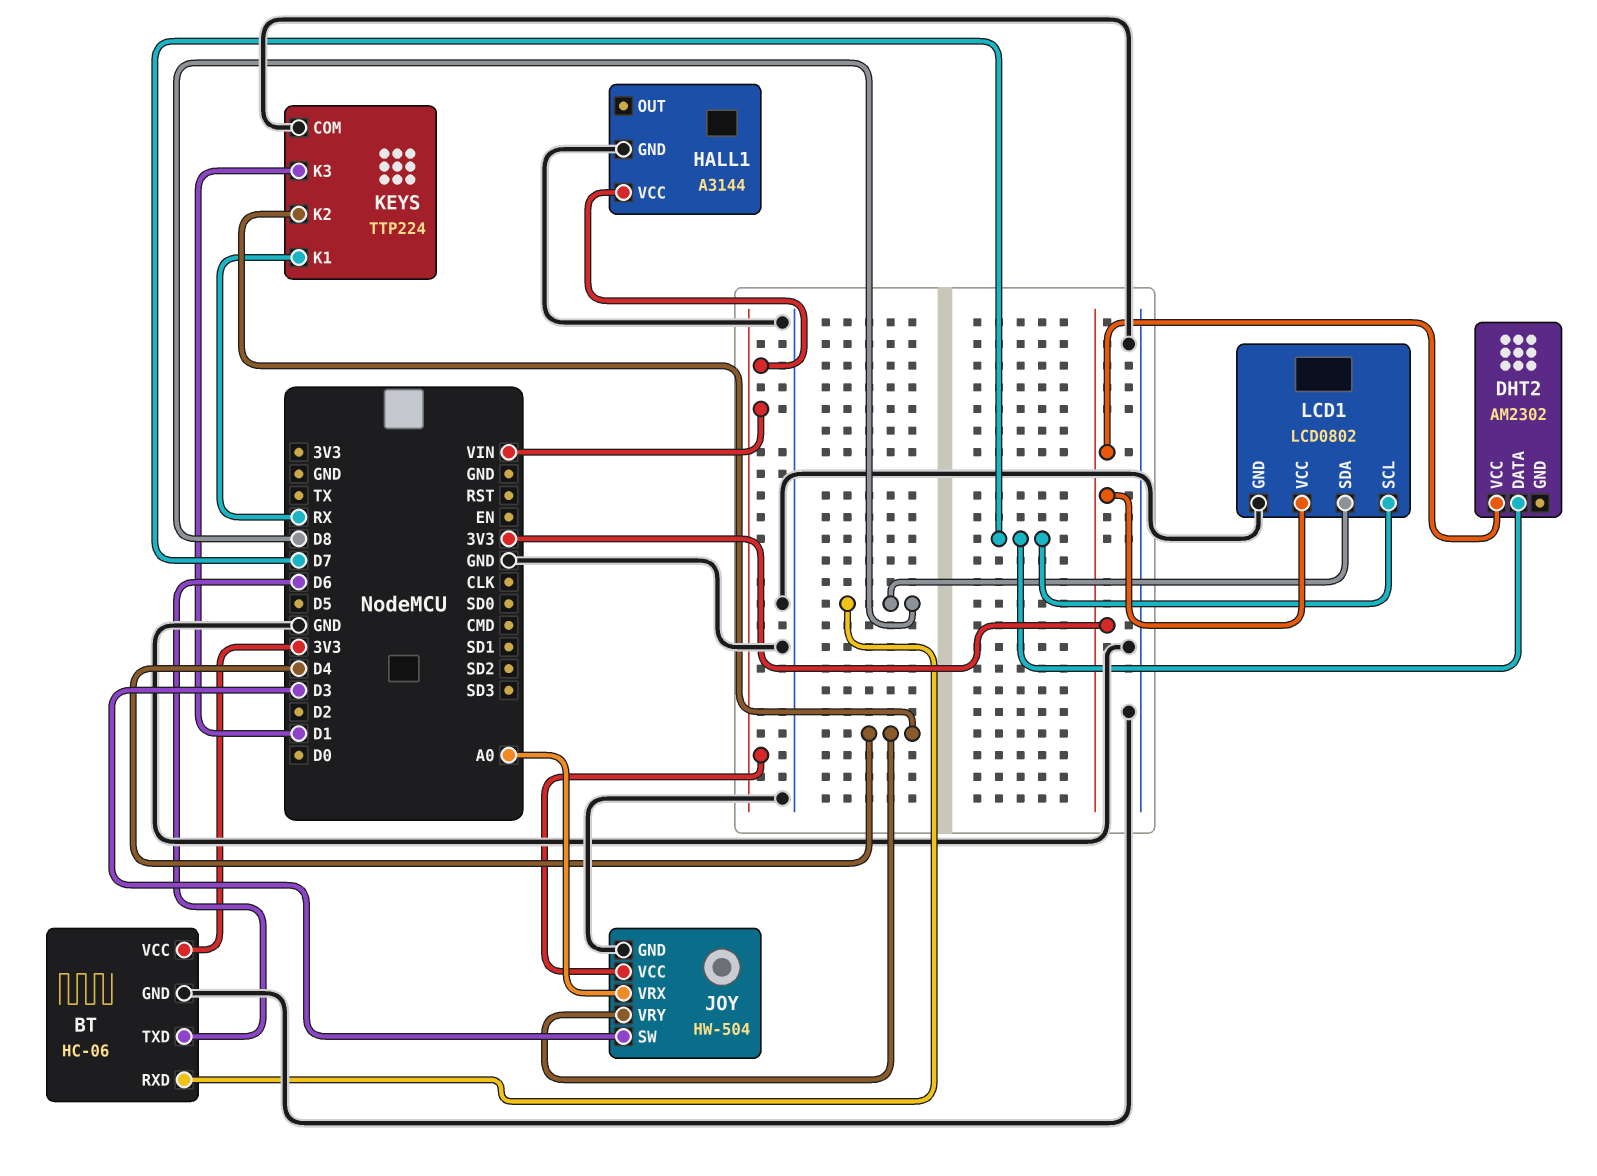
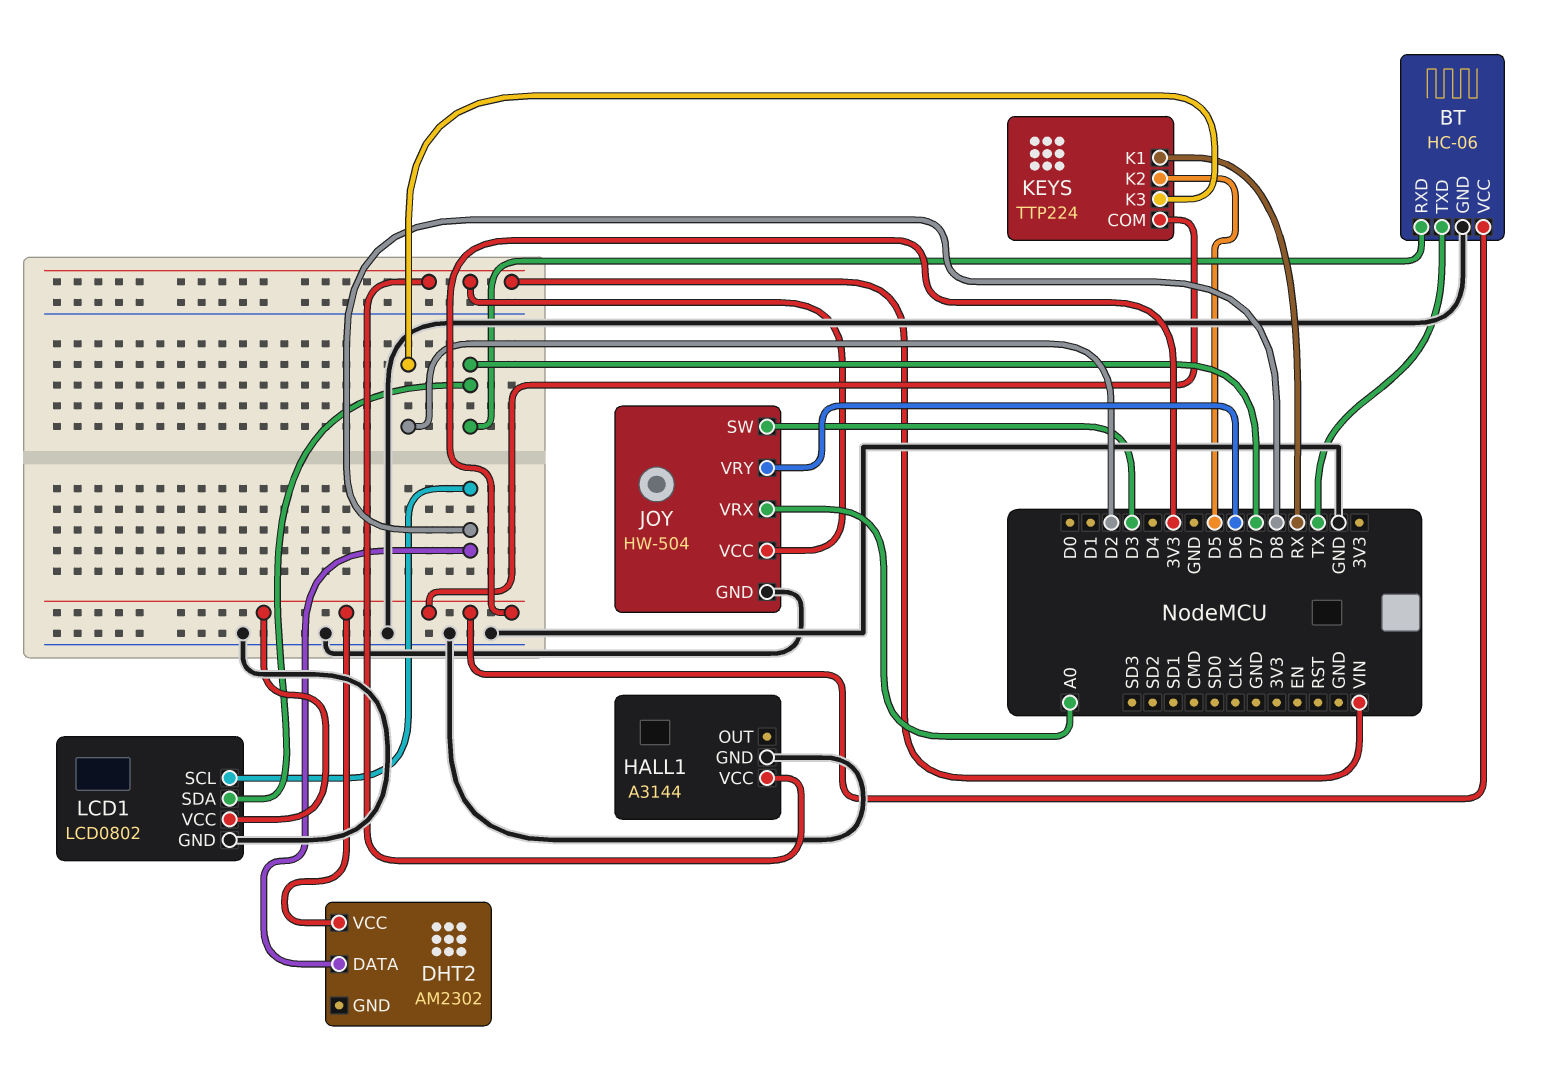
BT pin RXD: D8 -> D7
BT pin TXD: D6 -> TX
DHT2 pin DATA: D7 -> D8
JOY pin VRY: D4 -> D6
KEYS pin COM: GND -> 3V3
KEYS pin K2: D4 -> D5
KEYS pin K3: D1 -> D2
LCD1 pin SCL: D7 -> D8
LCD1 pin SDA: D8 -> D7

